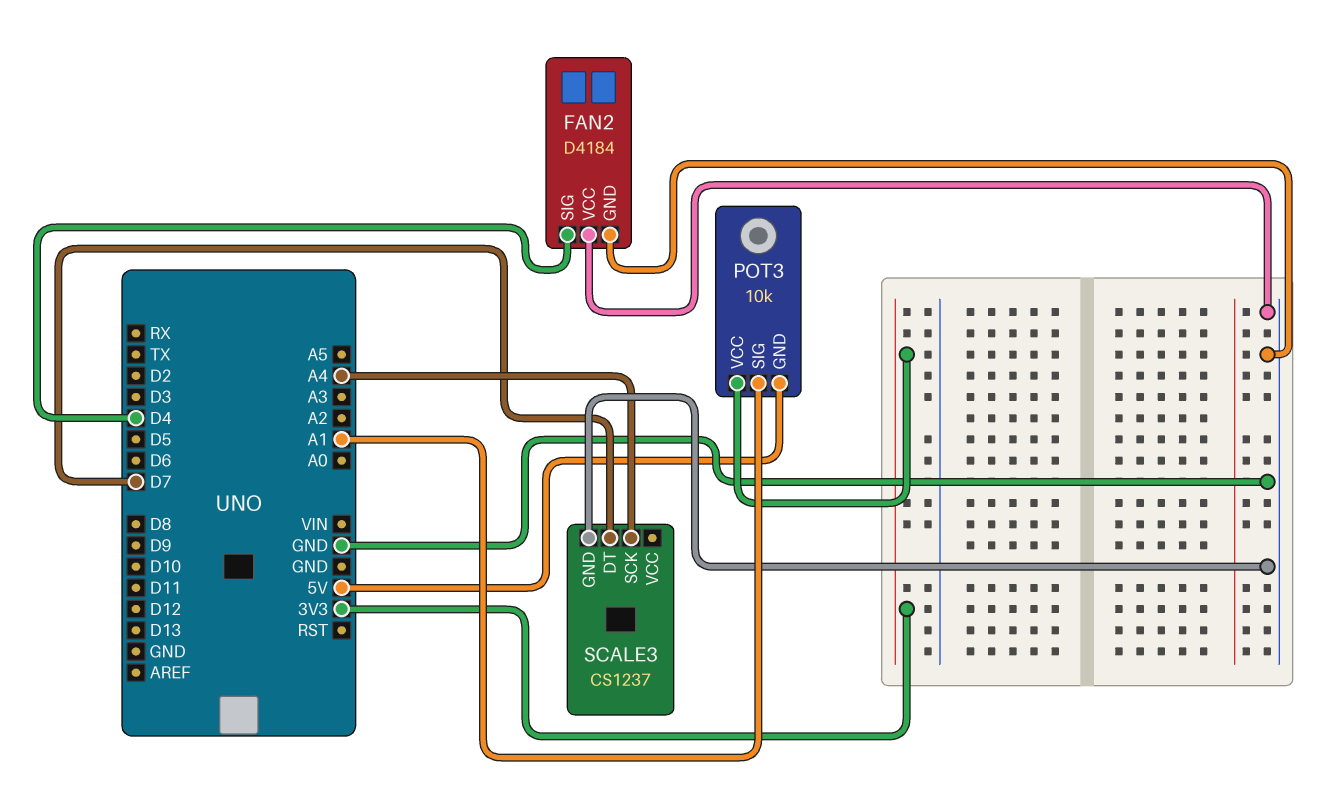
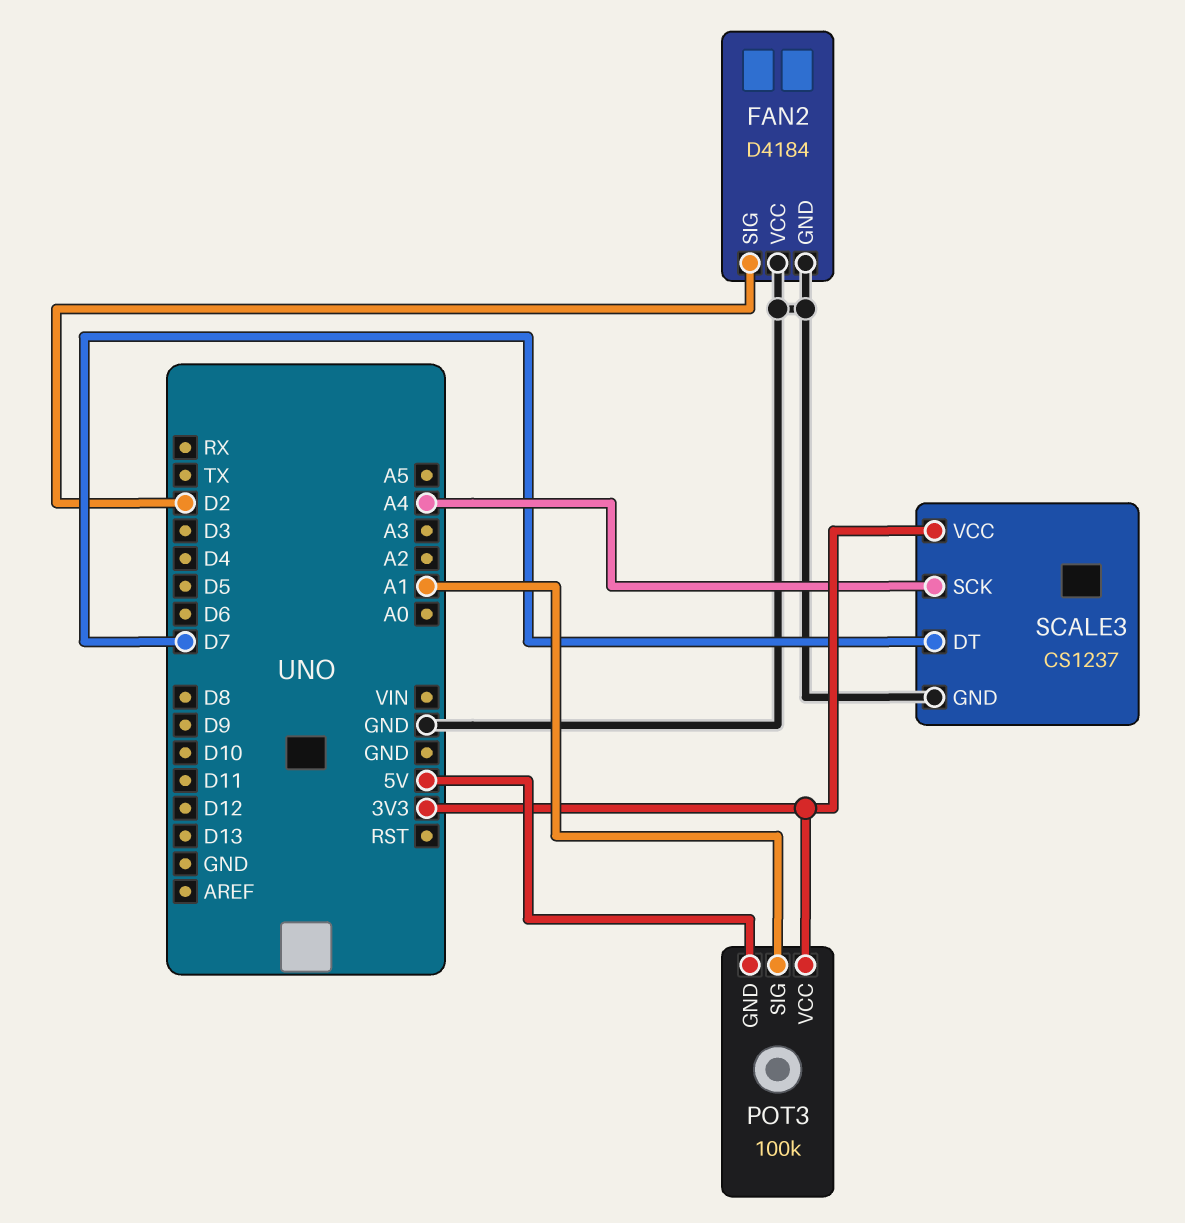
FAN2 pin SIG: D4 -> D2
POT3: 10k -> 100k
SCALE3 pin VCC: none -> 3V3

